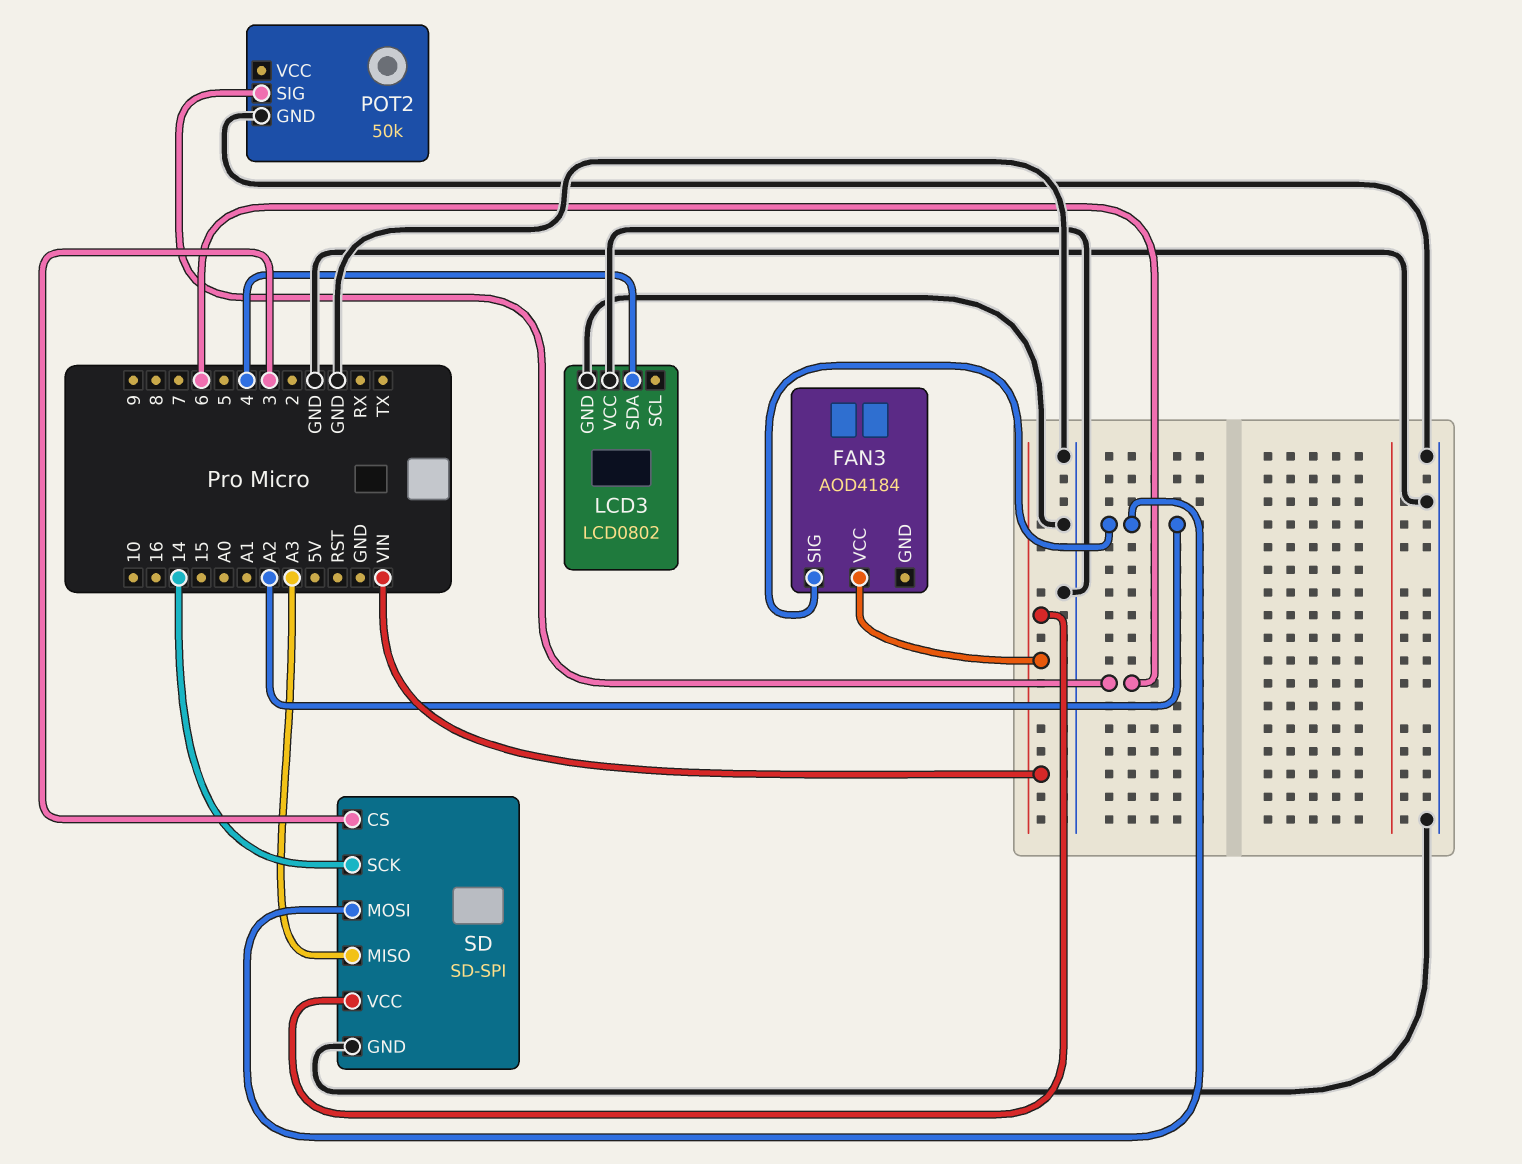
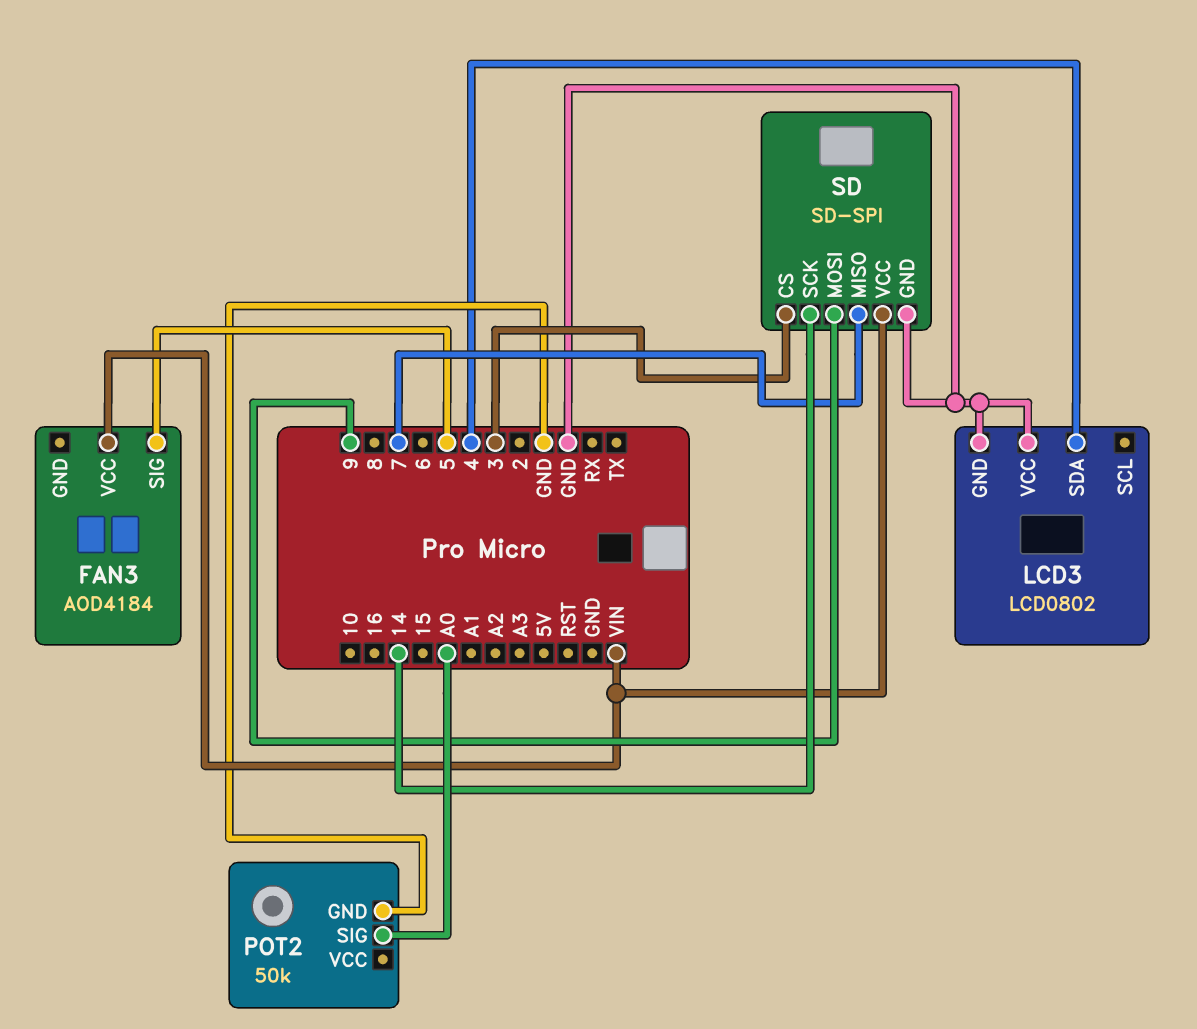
FAN3 pin SIG: A2 -> 5
POT2 pin SIG: 6 -> A0
SD pin MISO: A3 -> 7
SD pin MOSI: A2 -> 9

